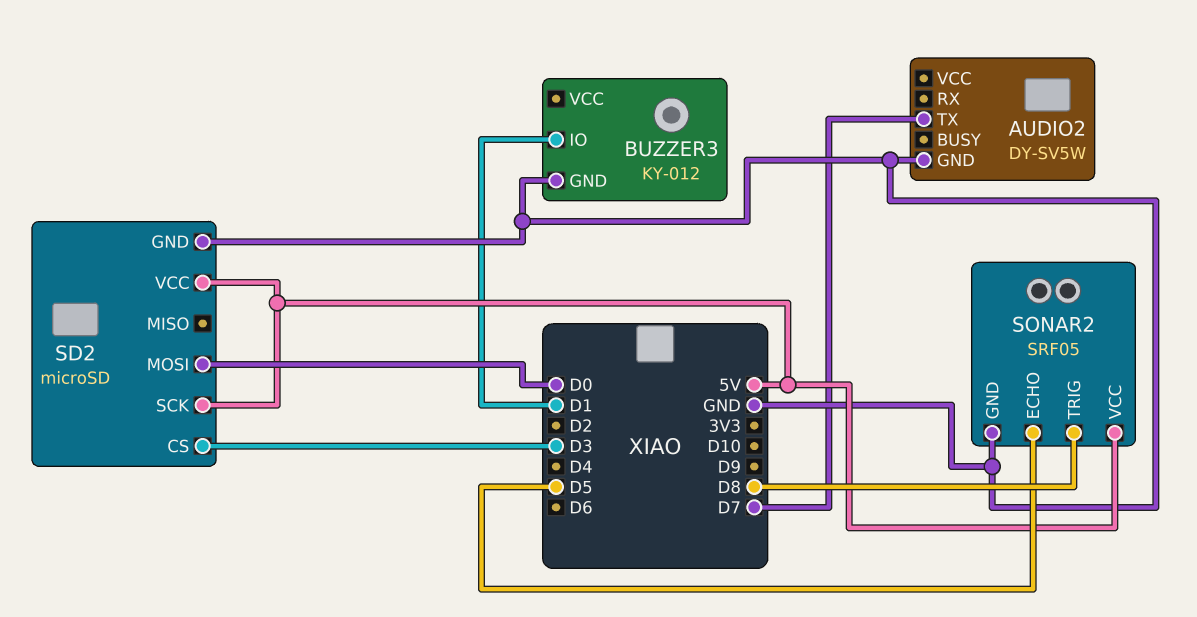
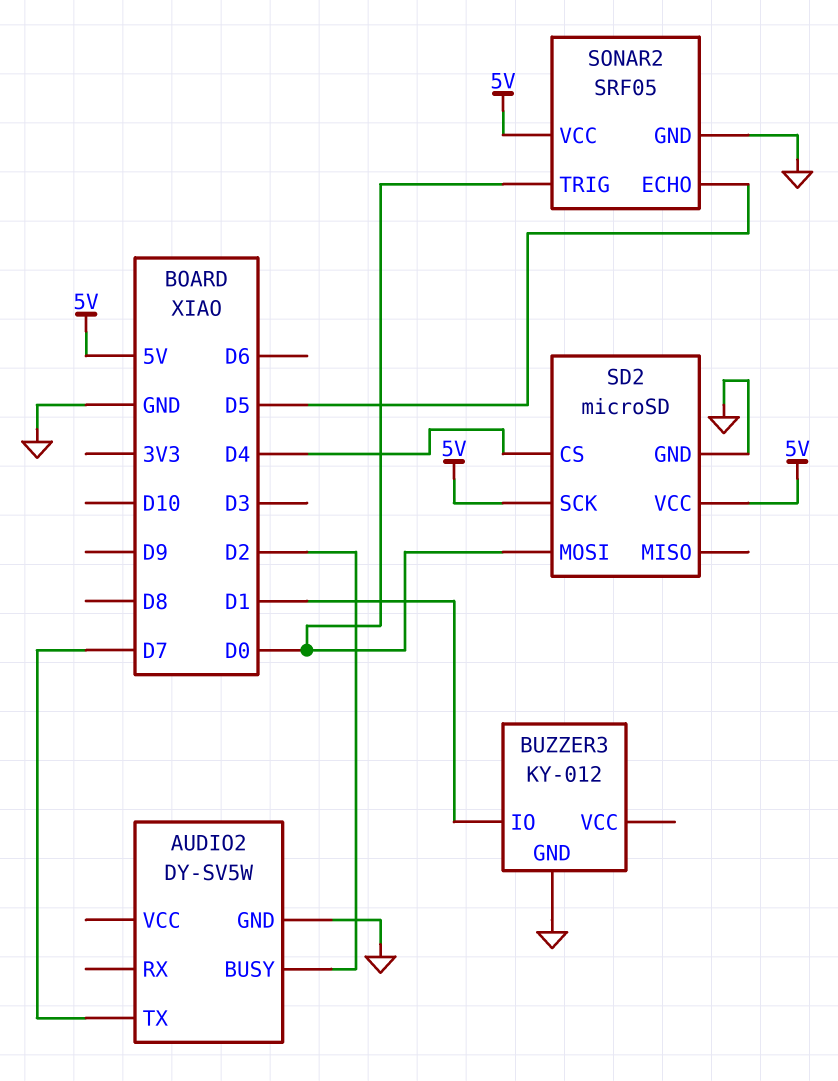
AUDIO2 pin BUSY: none -> D2
SD2 pin CS: D3 -> D4
SONAR2 pin TRIG: D8 -> D0

